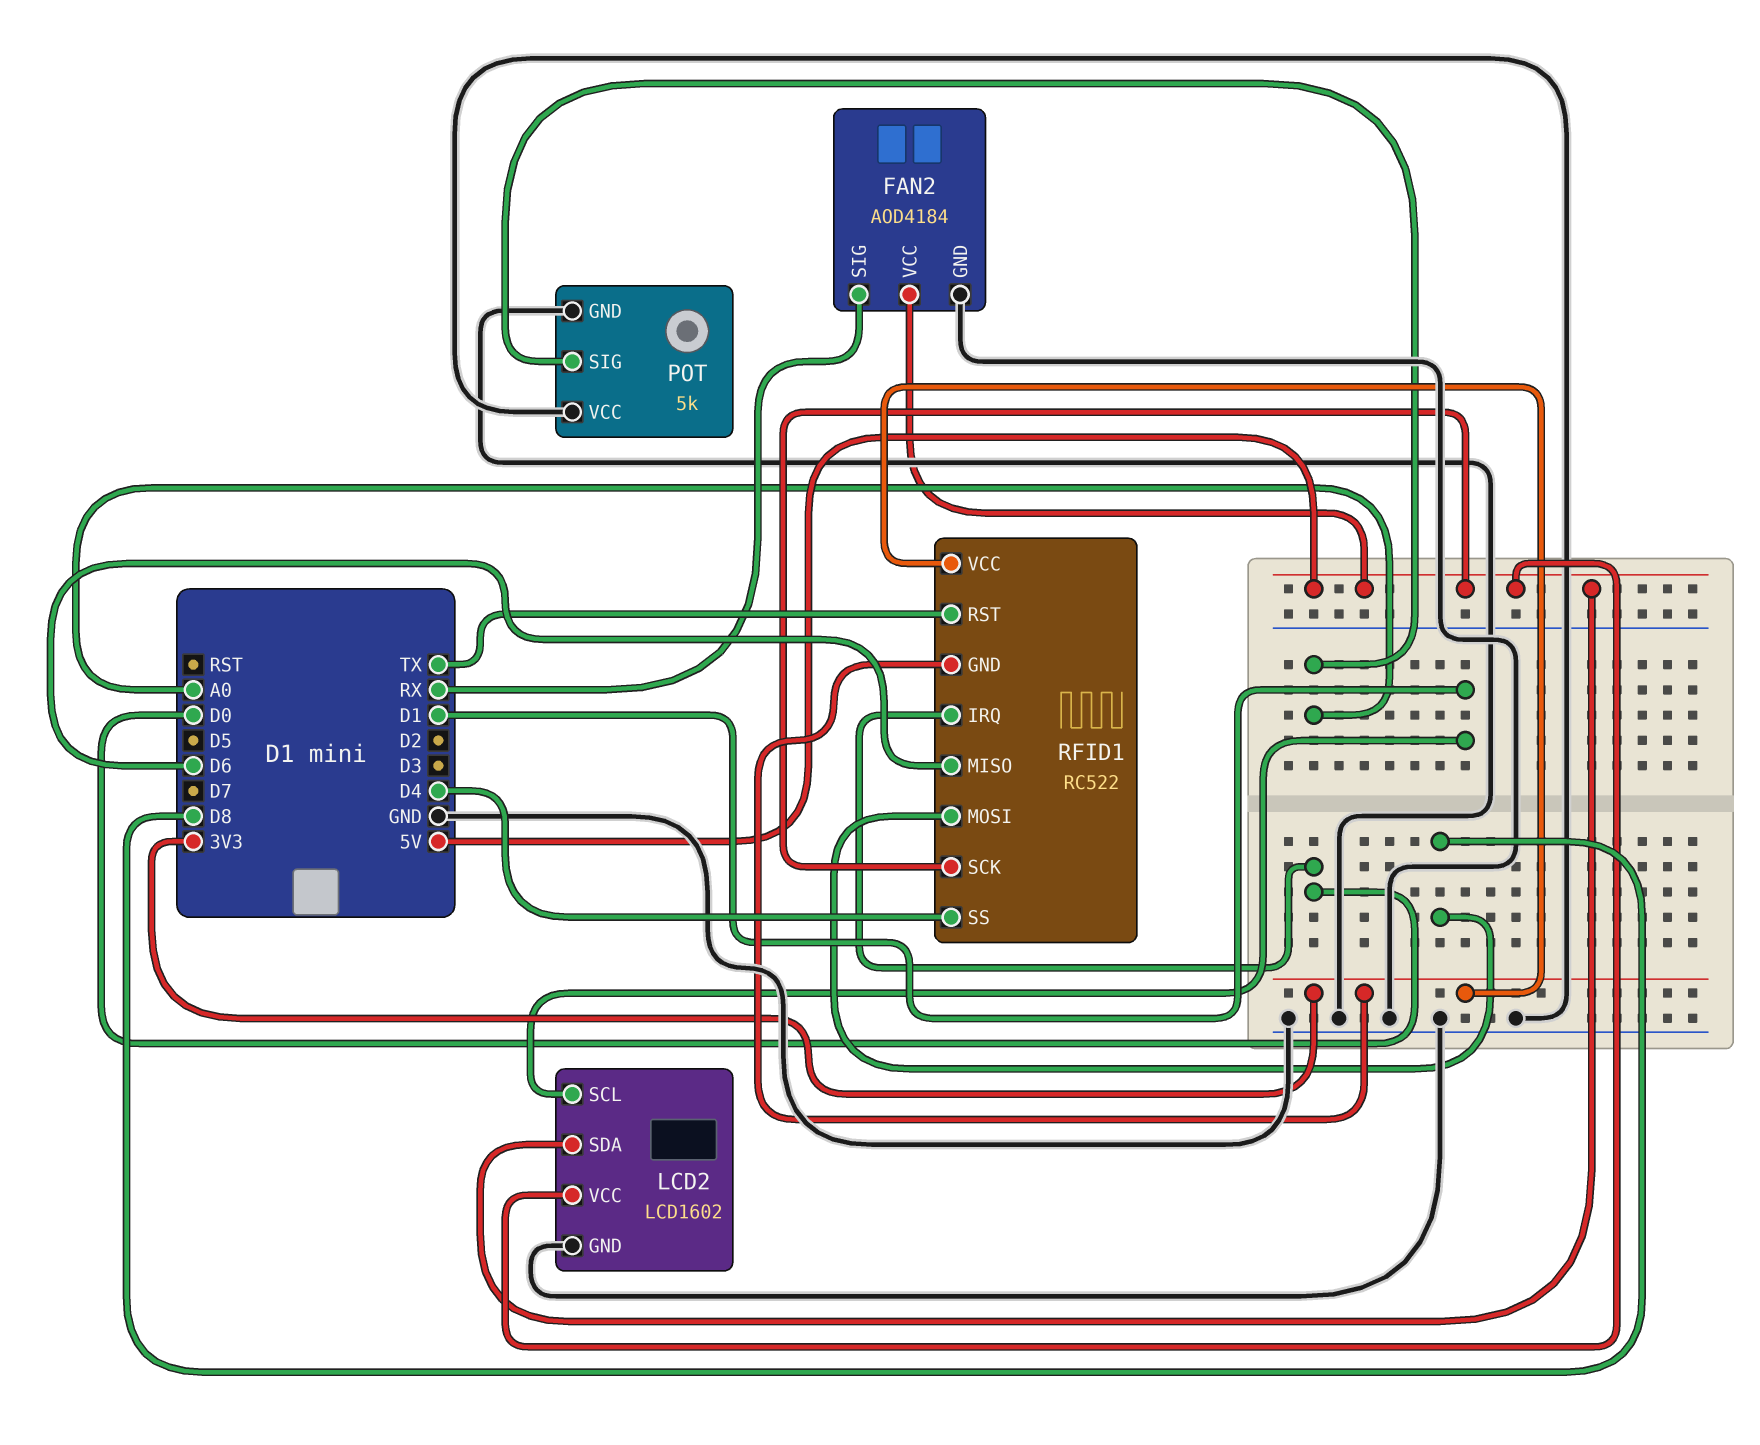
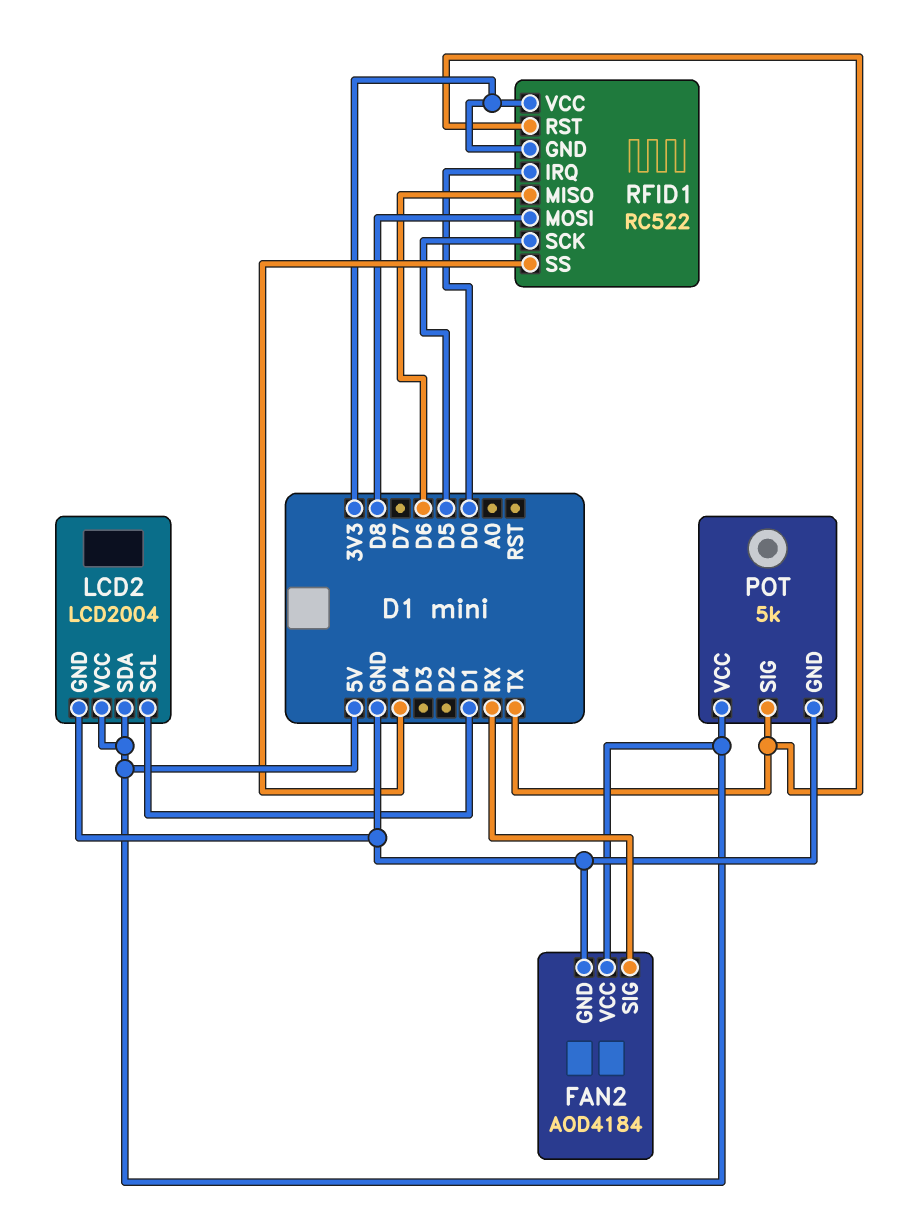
LCD2: LCD1602 -> LCD2004
POT pin SIG: A0 -> TX
POT pin VCC: GND -> 5V
RFID1 pin SCK: 5V -> D5

